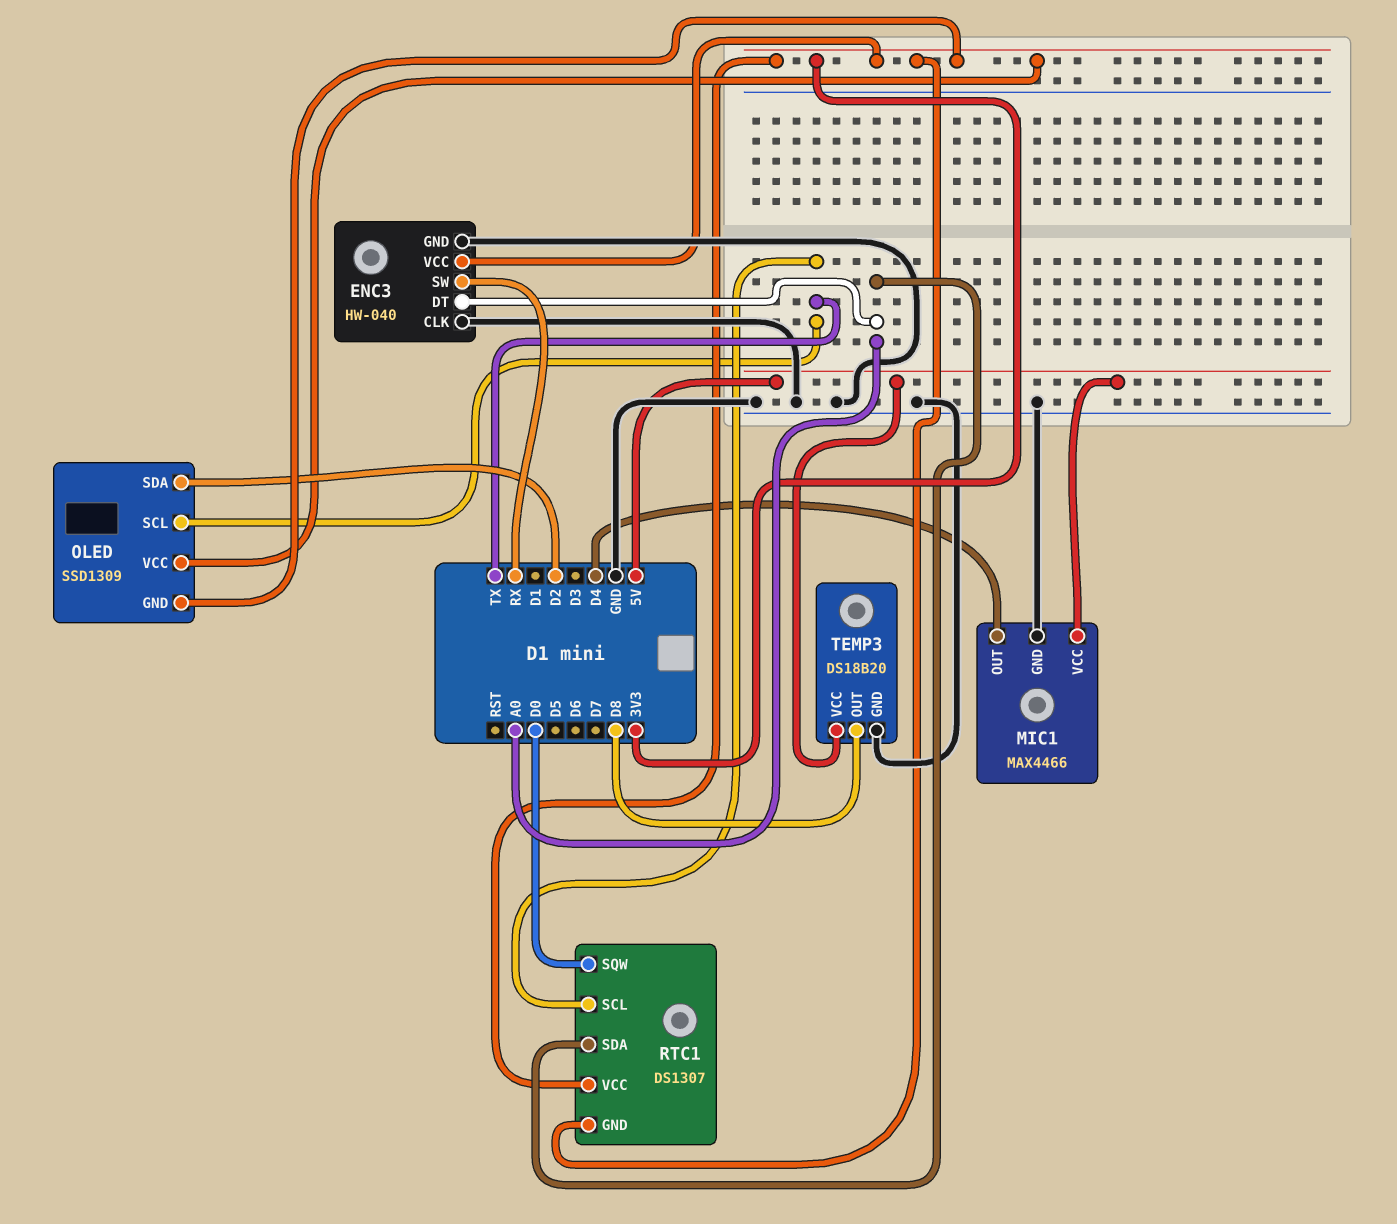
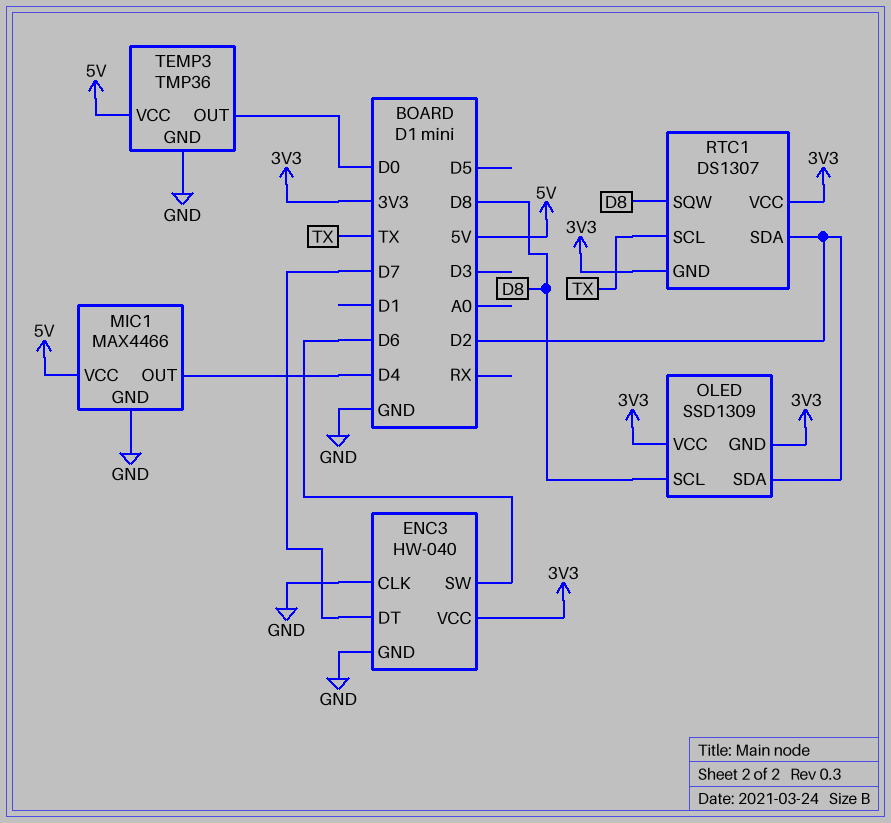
ENC3 pin DT: A0 -> D7
ENC3 pin SW: RX -> D6
OLED pin SCL: TX -> D8
RTC1 pin SDA: A0 -> D2
RTC1 pin SQW: D0 -> D8
TEMP3: DS18B20 -> TMP36
TEMP3 pin OUT: D8 -> D0

